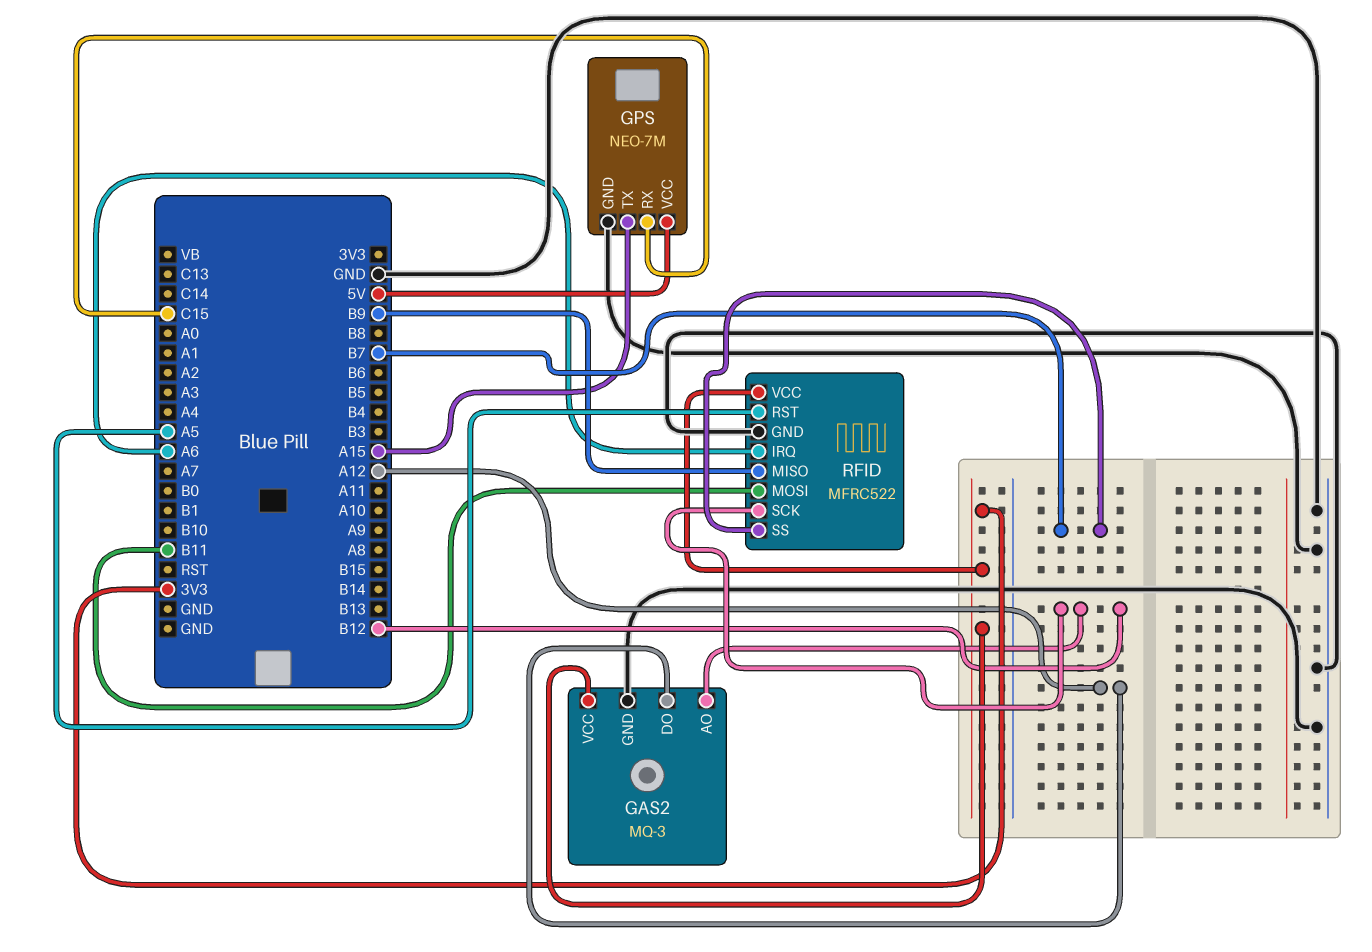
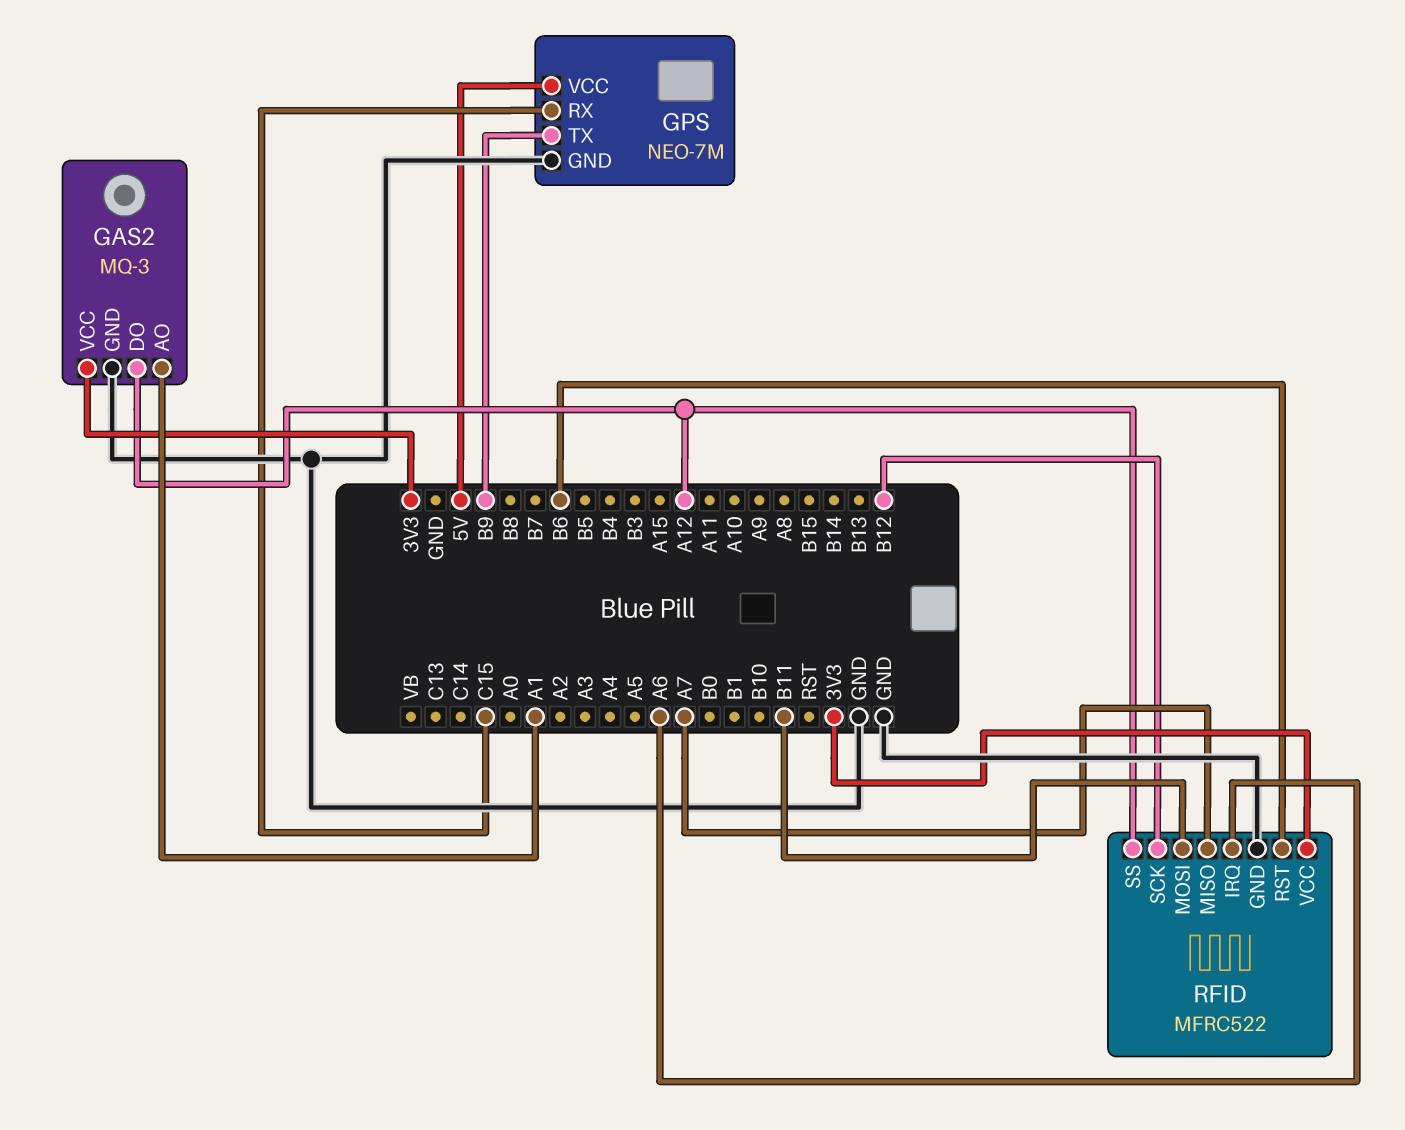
GAS2 pin AO: B12 -> A1
GPS pin TX: A15 -> B9
RFID pin MISO: B9 -> A7
RFID pin RST: A5 -> B6
RFID pin SS: B7 -> A12

